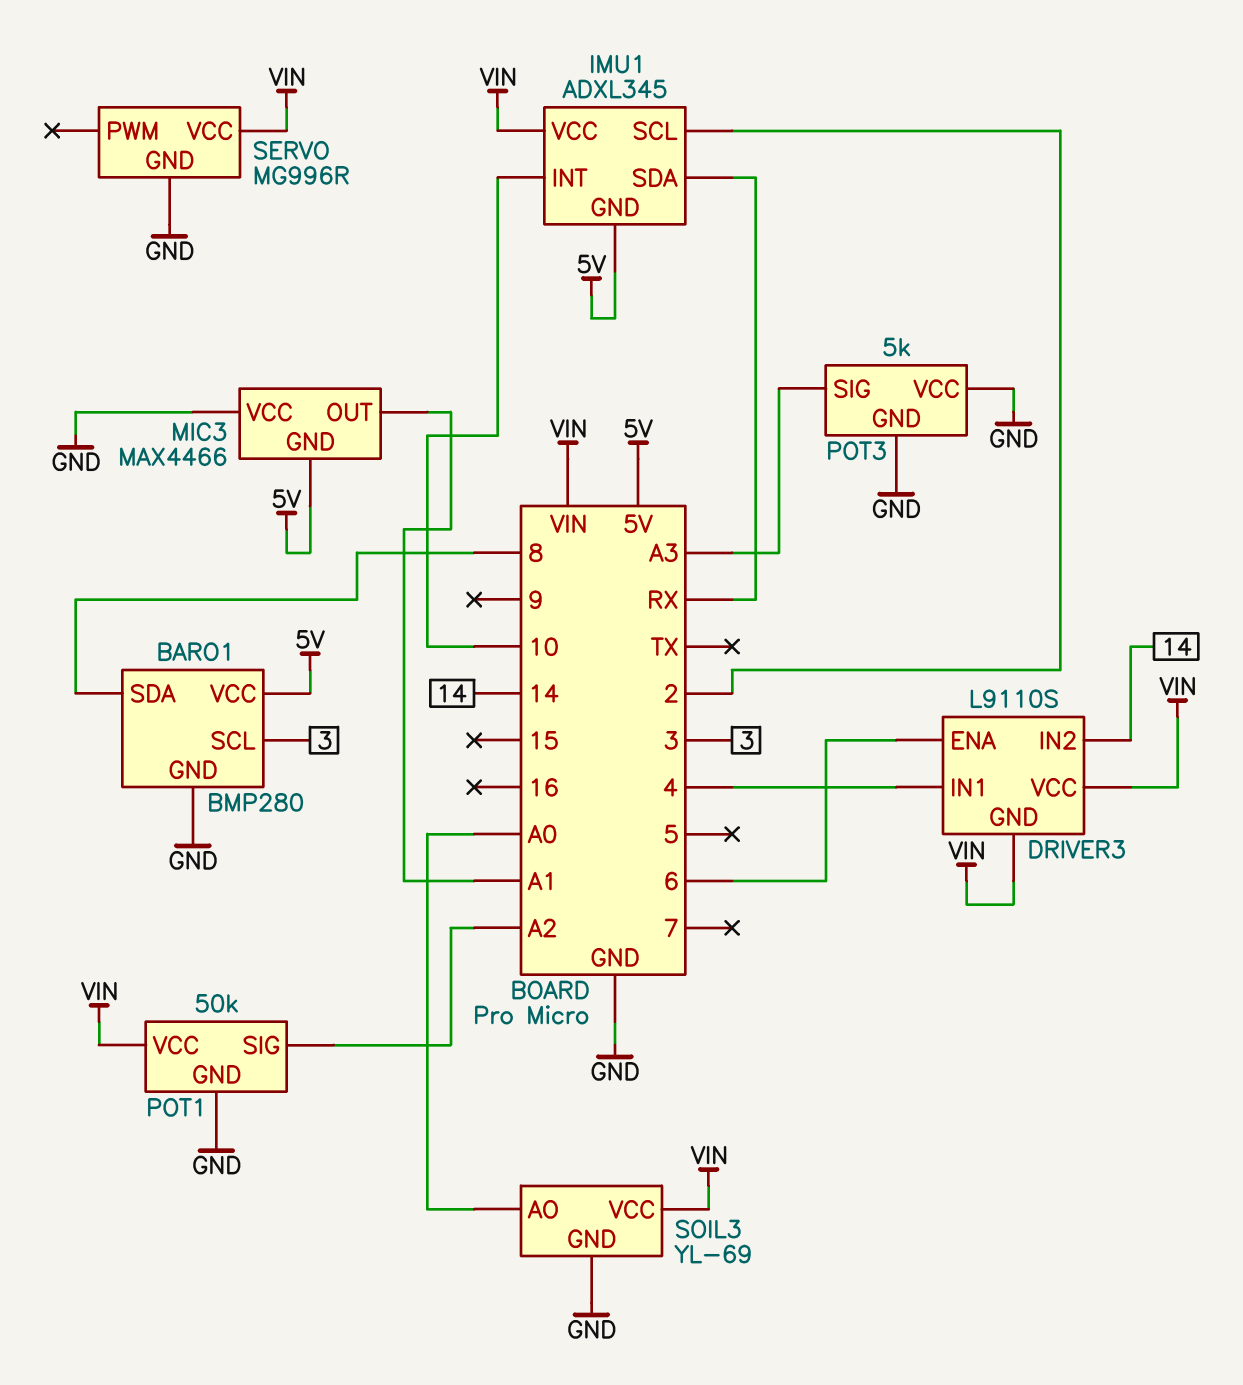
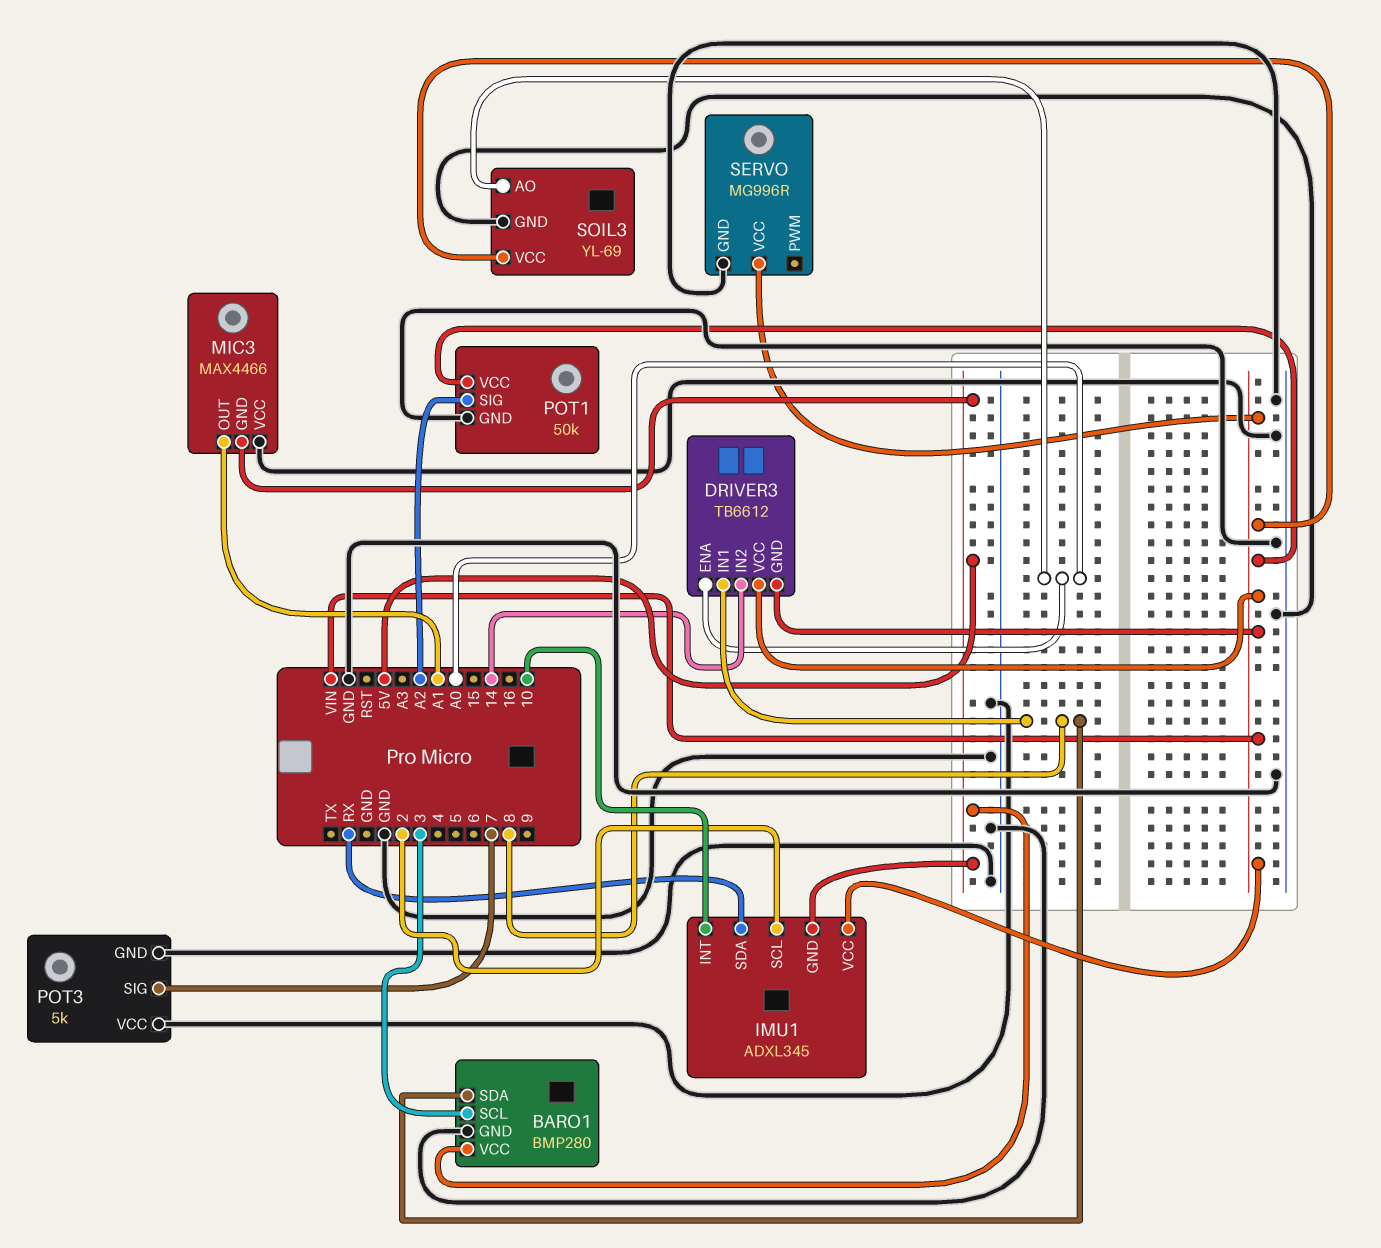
DRIVER3: L9110S -> TB6612
DRIVER3 pin ENA: 6 -> A0
DRIVER3 pin IN1: 4 -> 8
POT3 pin SIG: A3 -> 7

